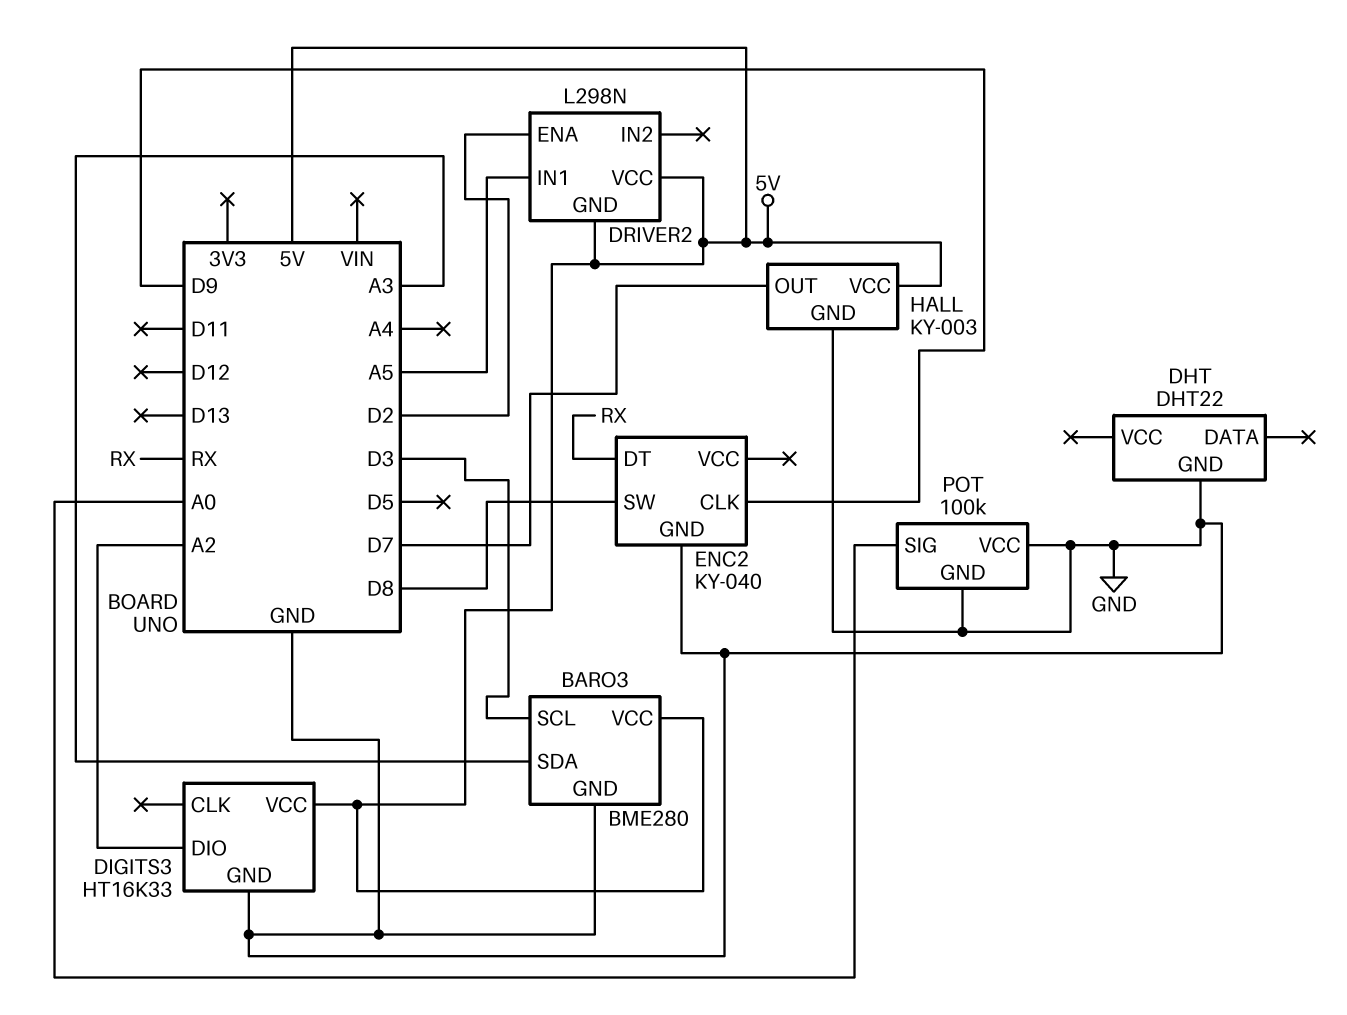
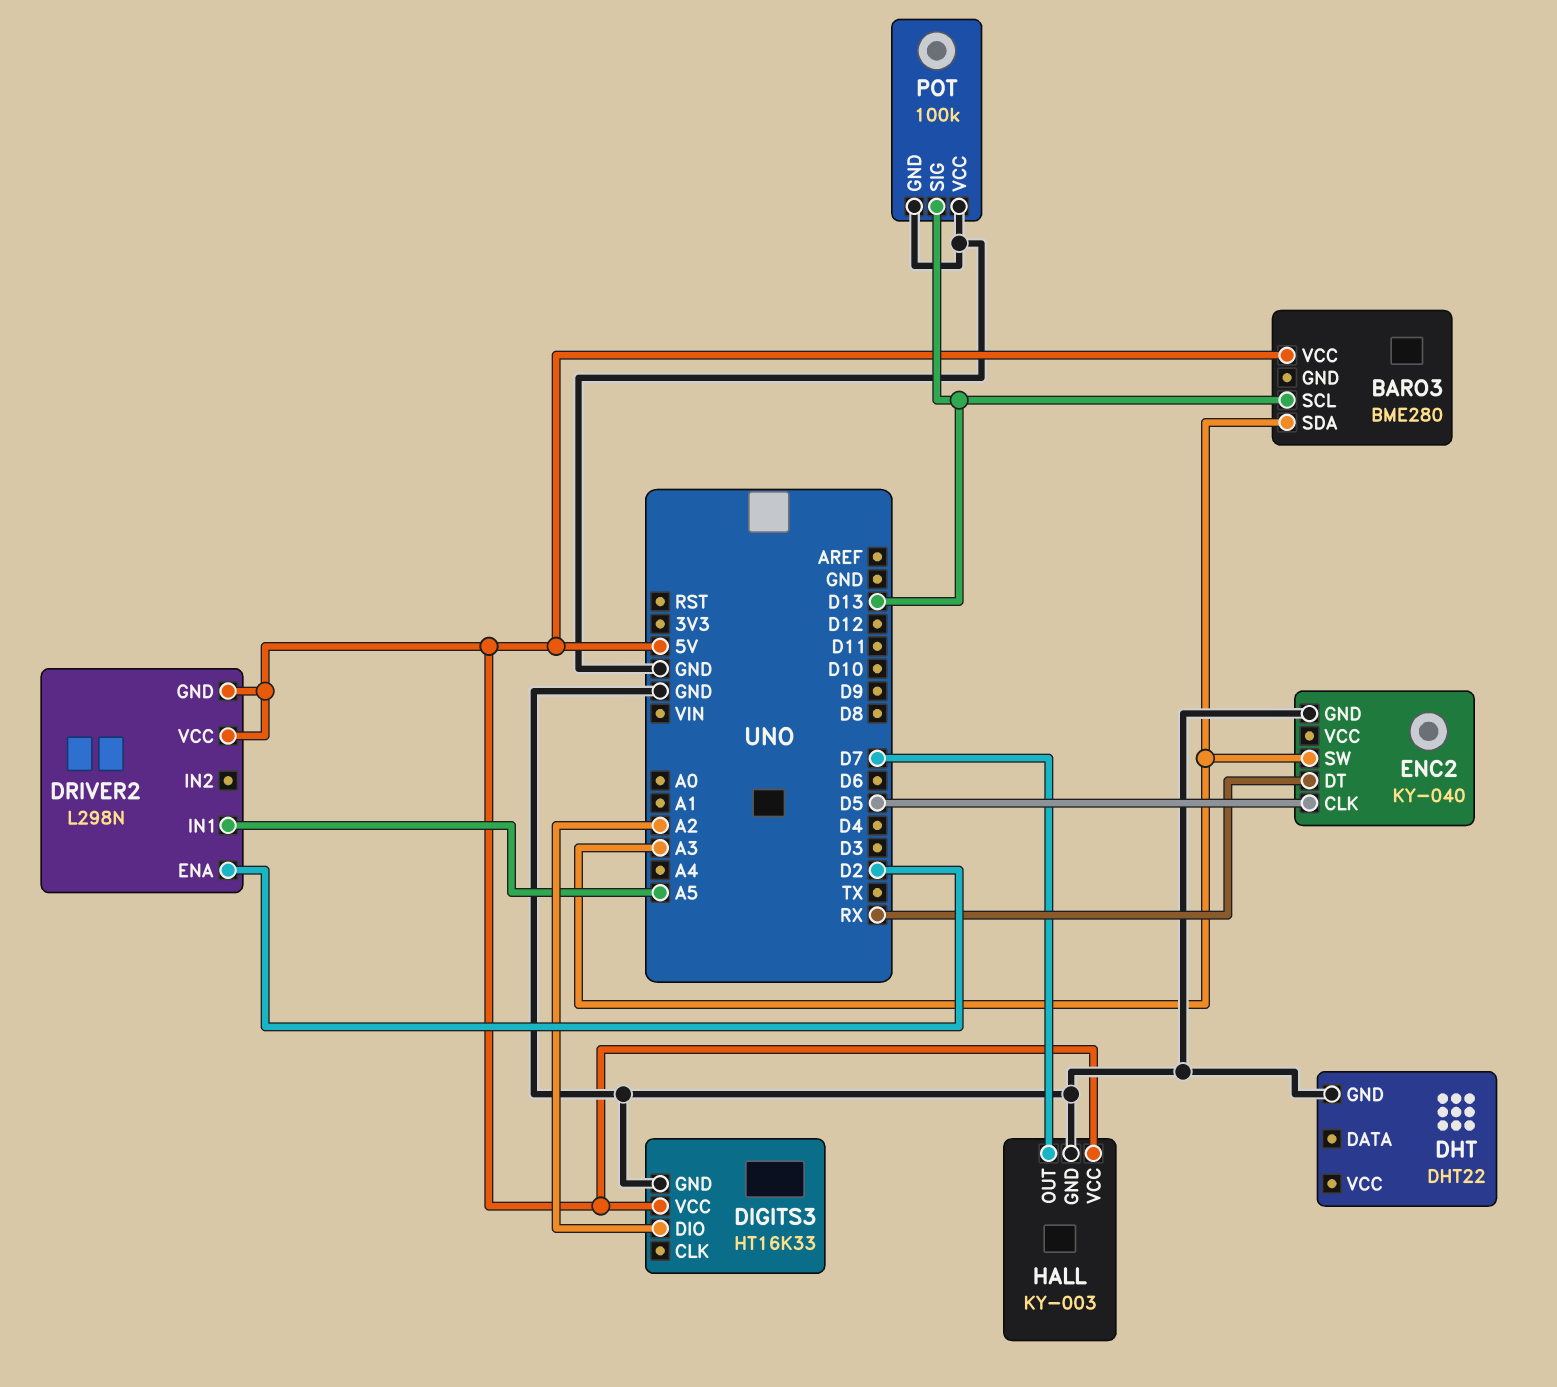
BARO3 pin GND: GND -> none
BARO3 pin SCL: D3 -> D13
ENC2 pin CLK: D9 -> D5
ENC2 pin SW: D8 -> A3
POT pin SIG: A0 -> D13

